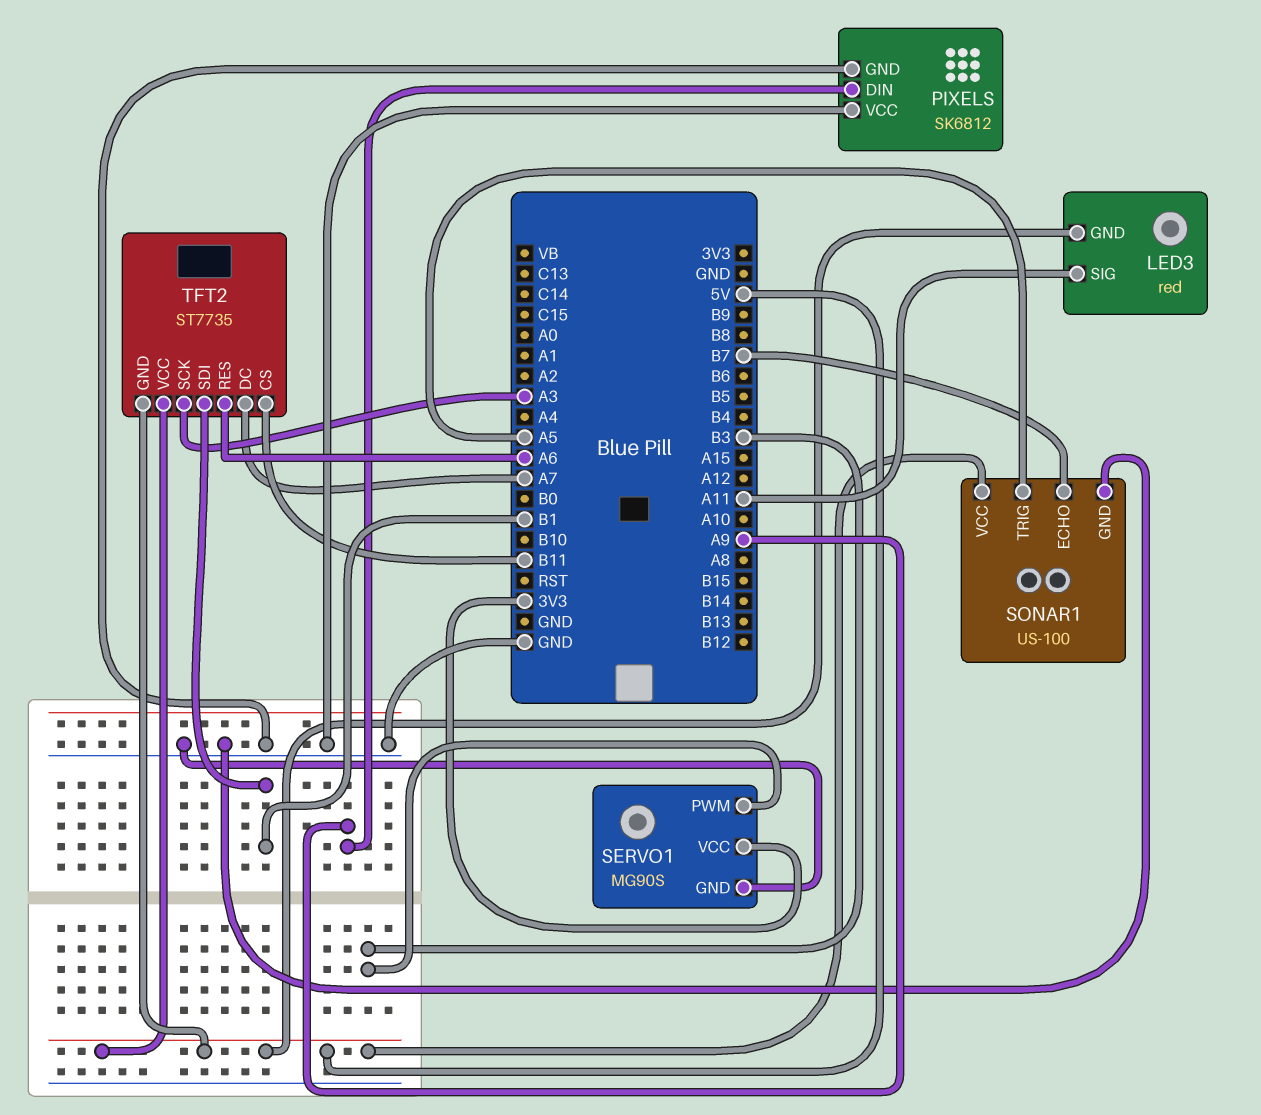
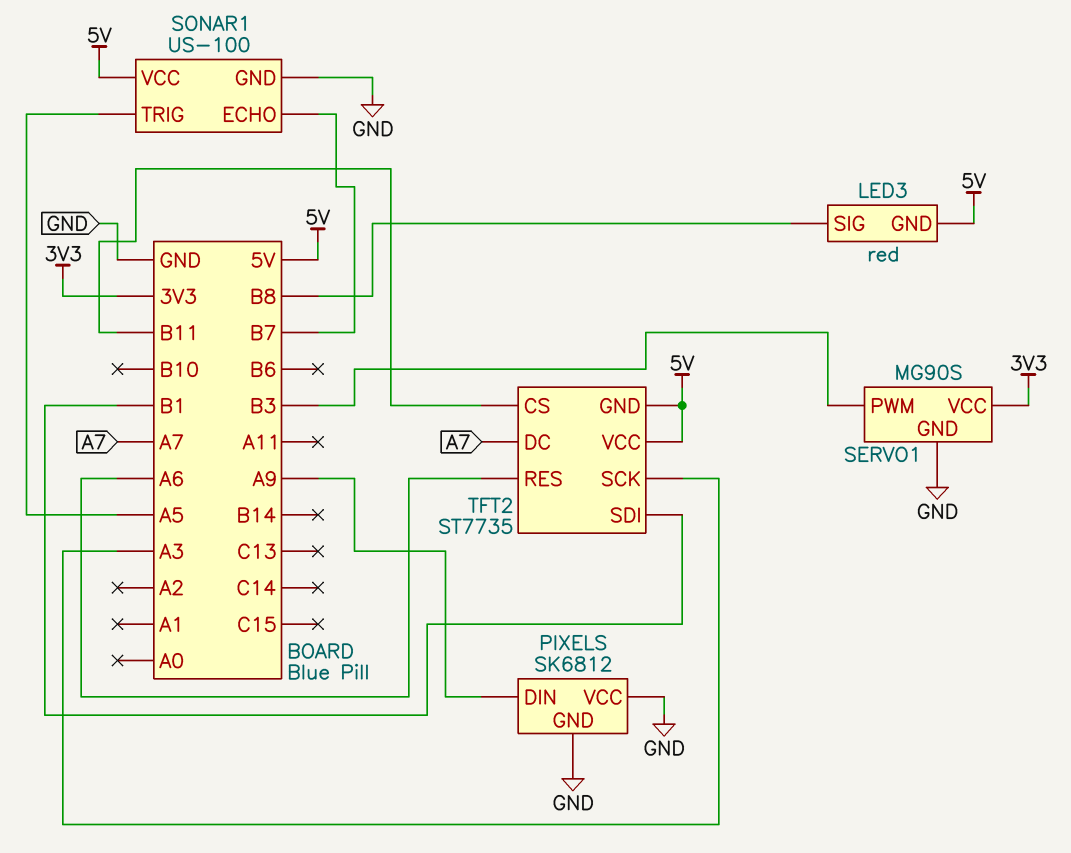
LED3 pin SIG: A11 -> B8

